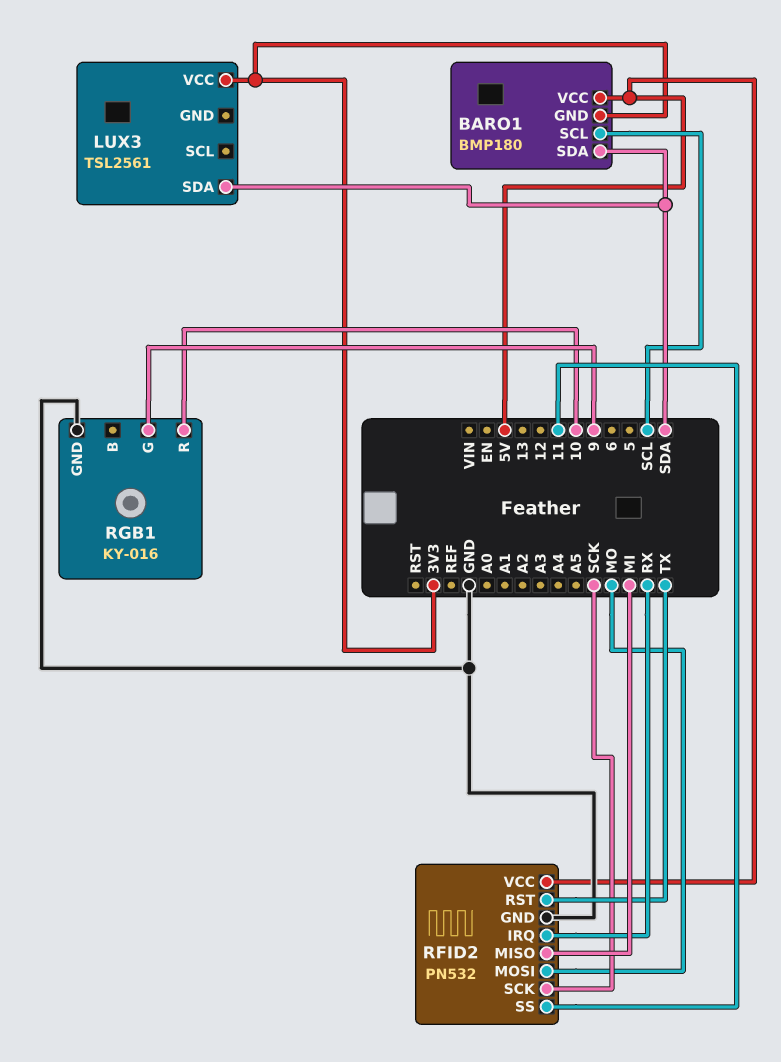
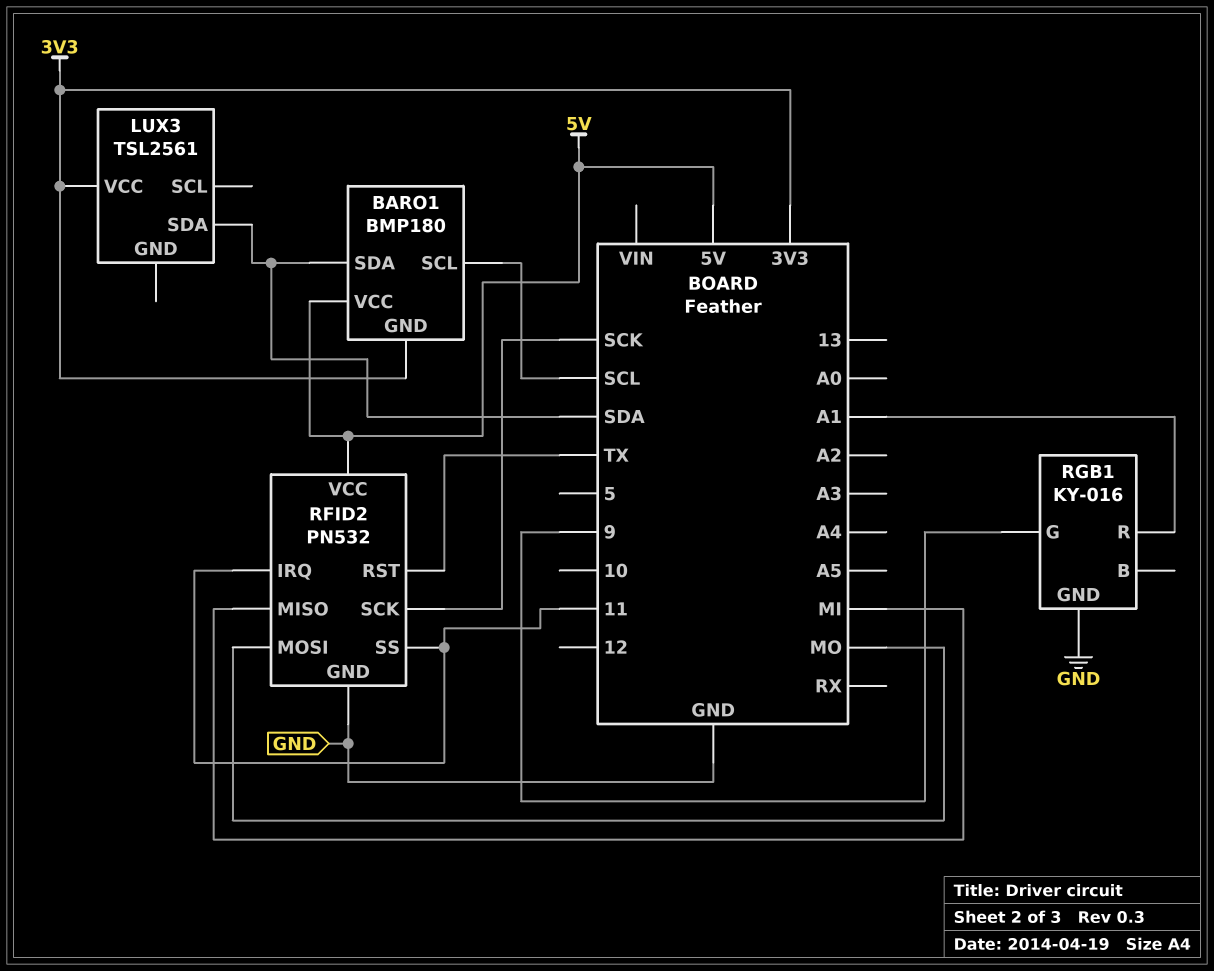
RFID2 pin IRQ: RX -> 11
RGB1 pin R: 10 -> A1

